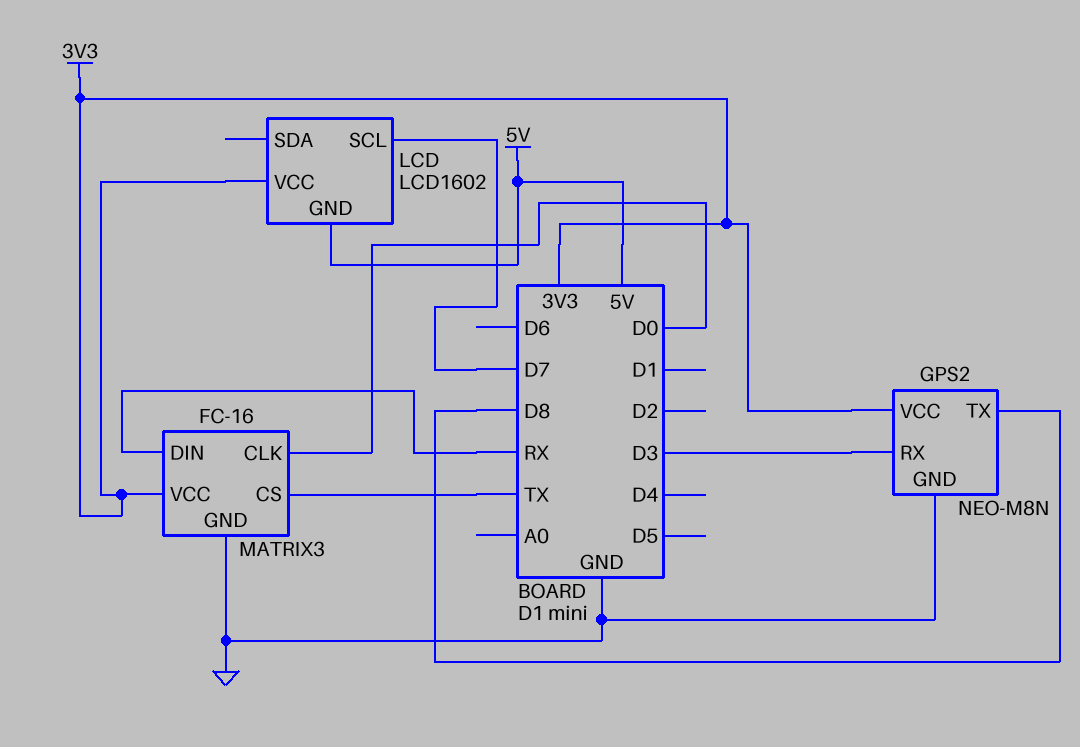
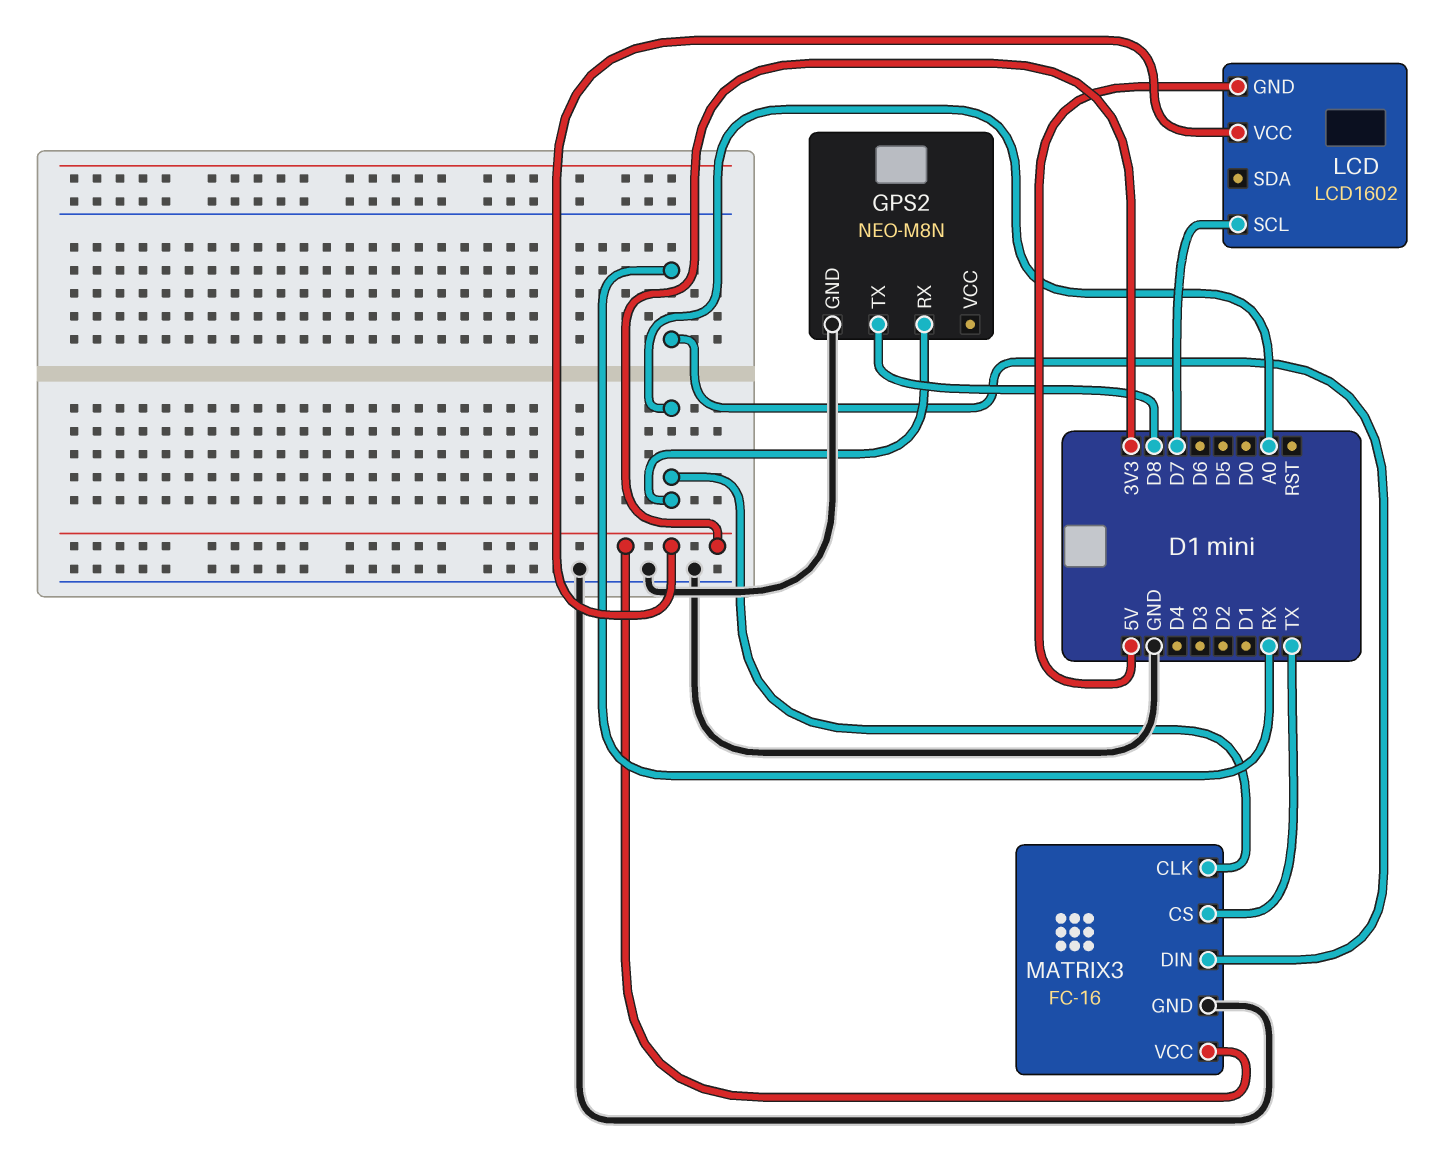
GPS2 pin RX: D3 -> A0
GPS2 pin VCC: 3V3 -> none
MATRIX3 pin CLK: D0 -> A0

